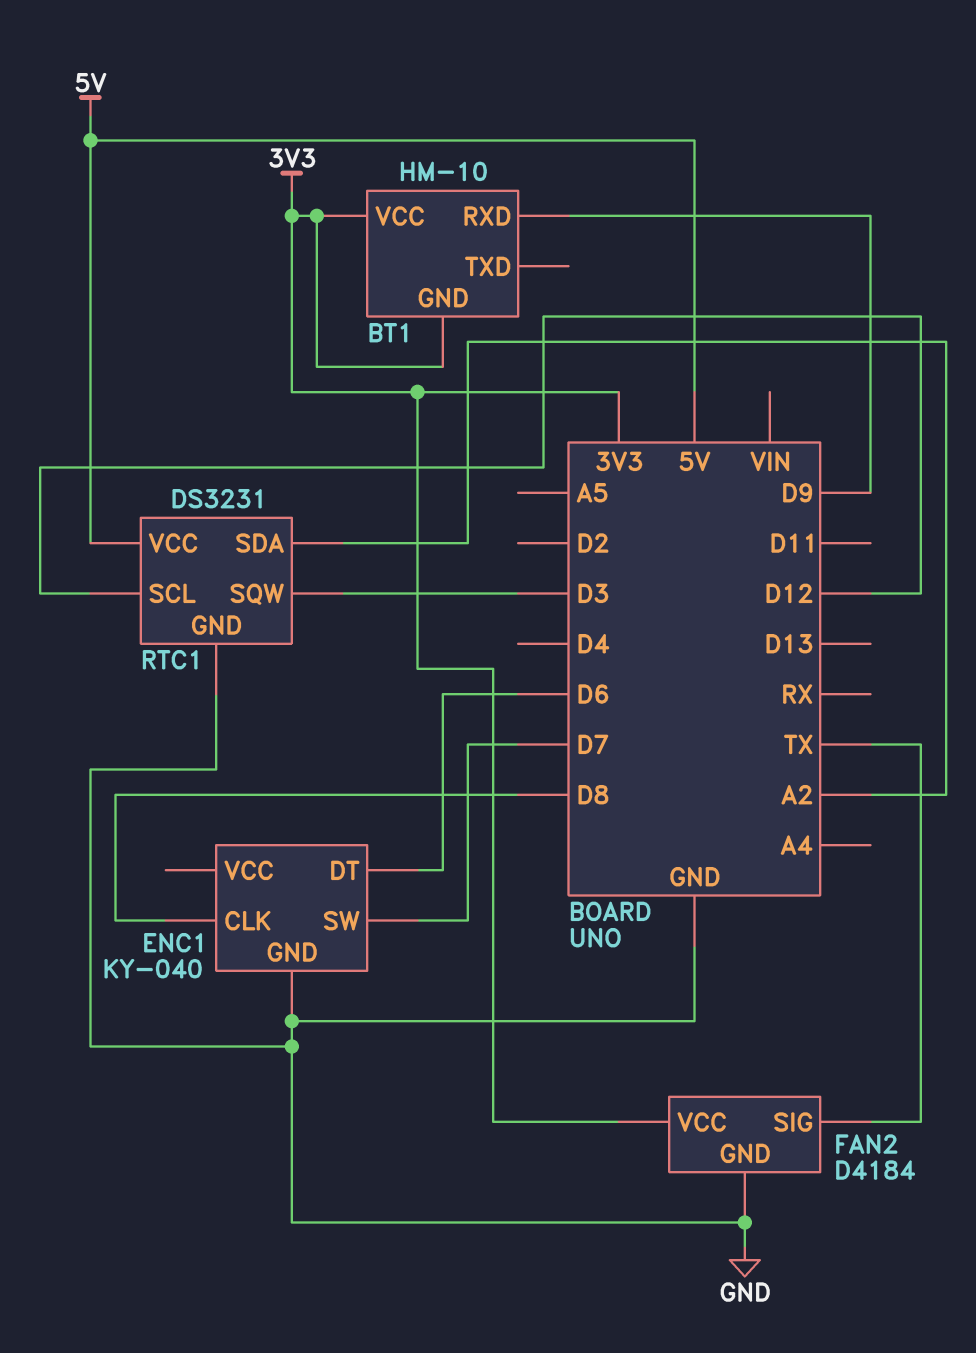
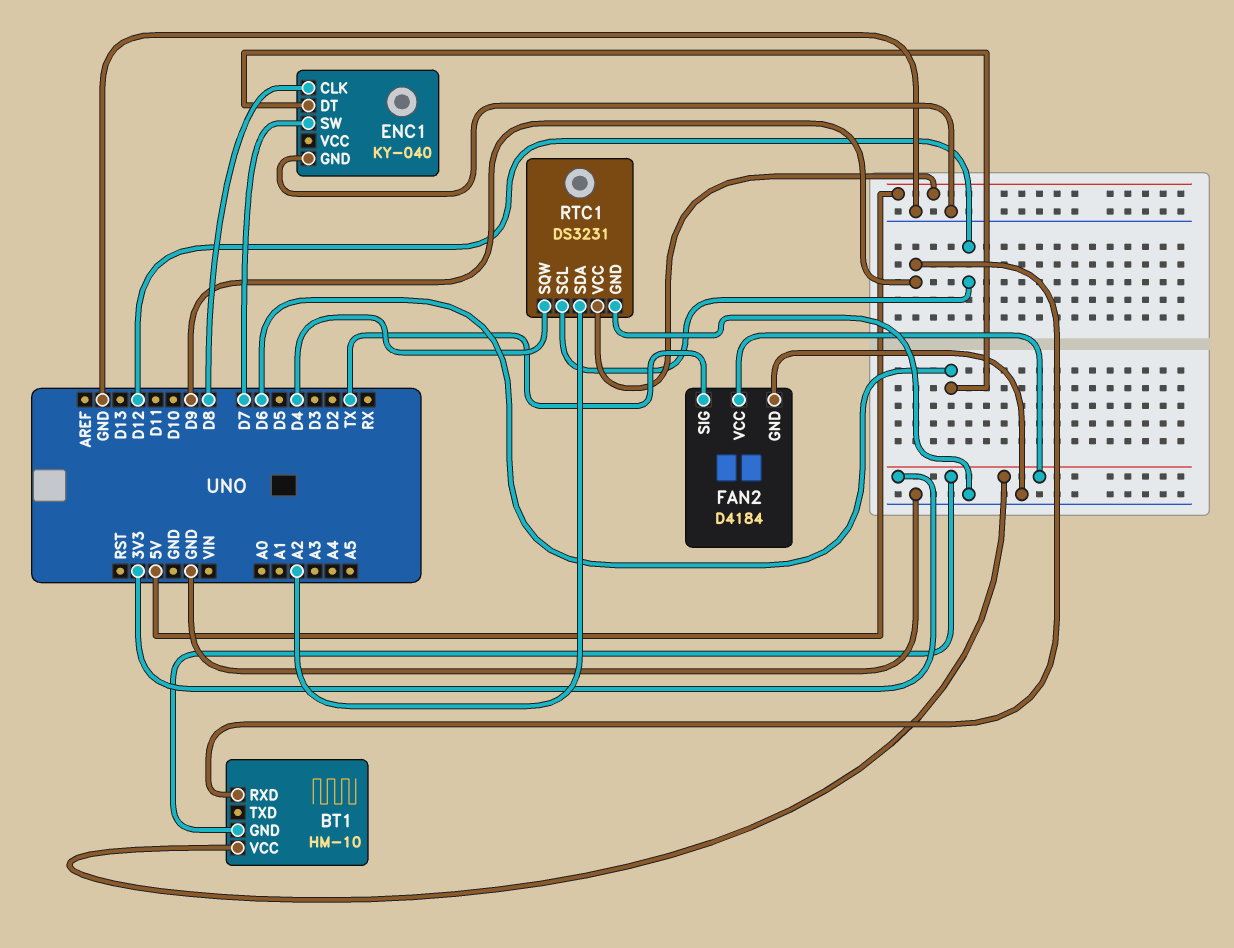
RTC1 pin SQW: D3 -> D4

